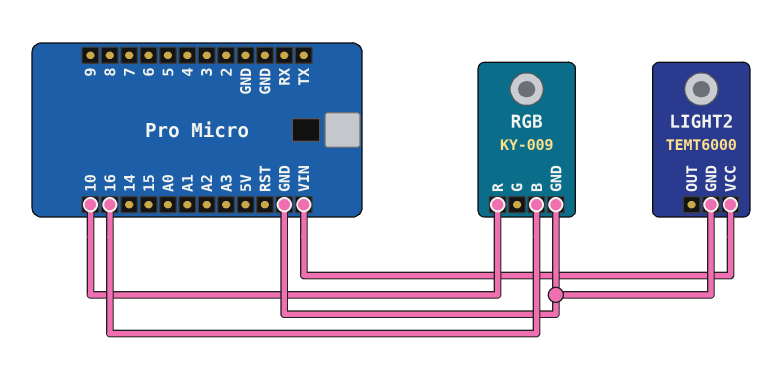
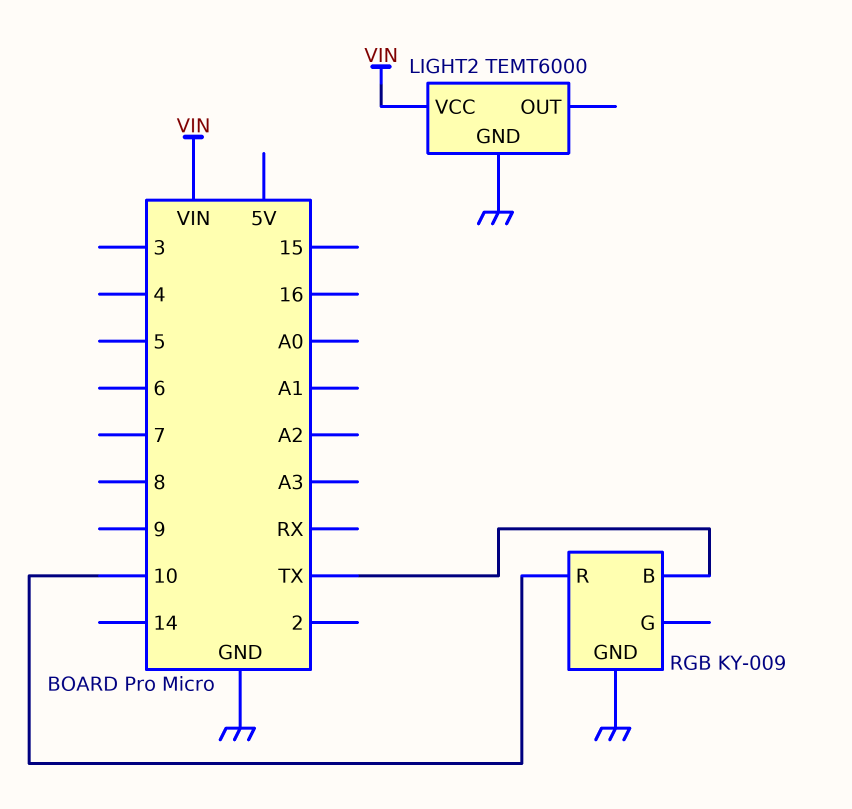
RGB pin B: 16 -> TX

